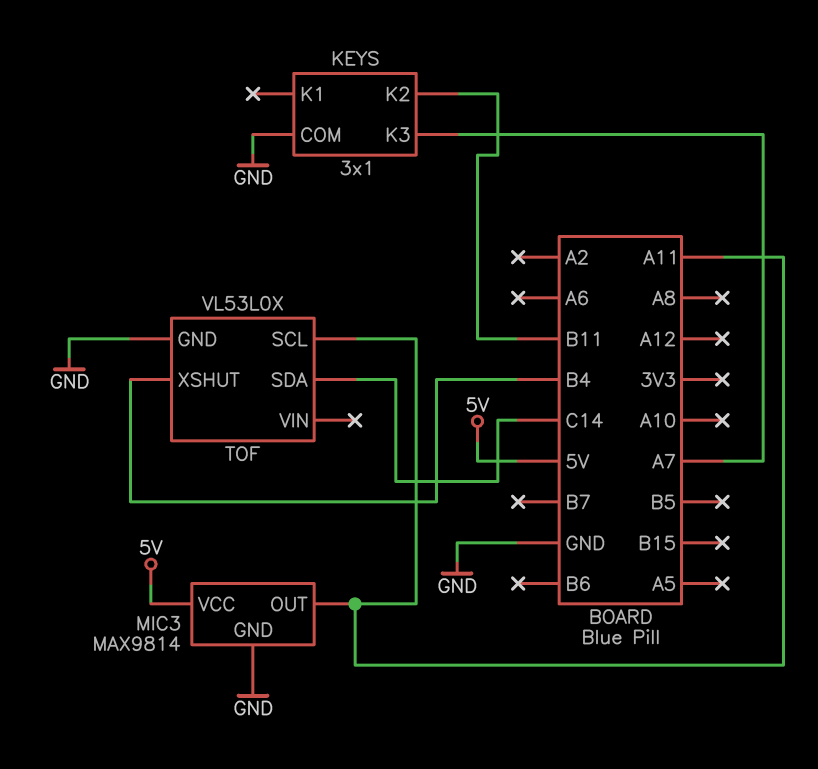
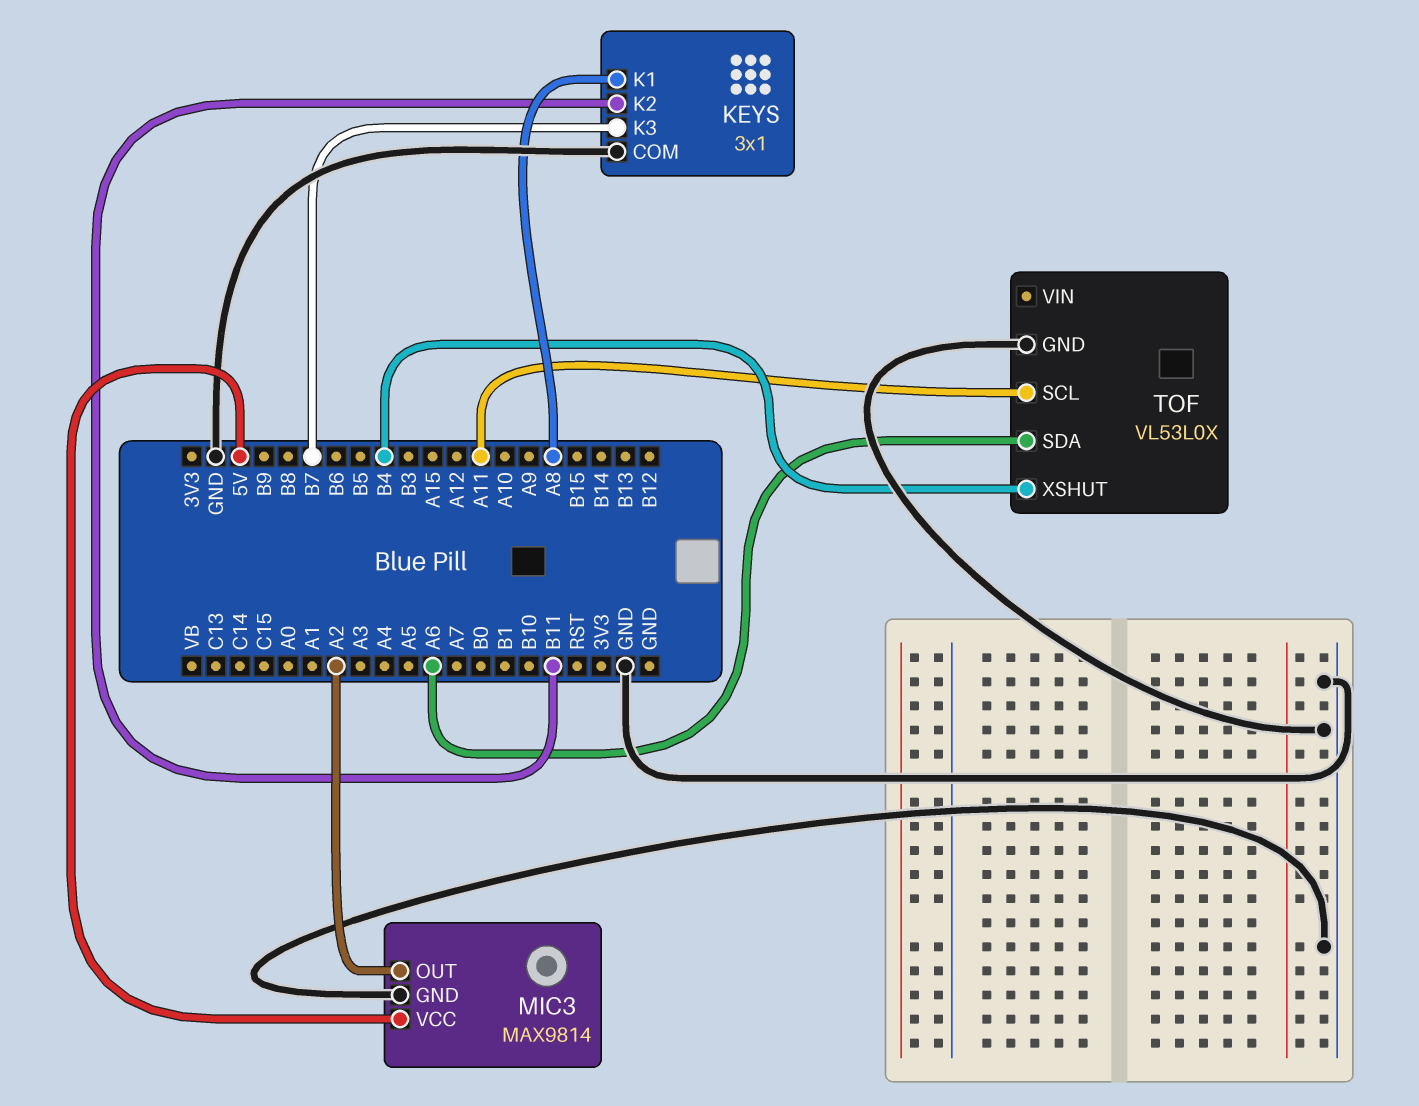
KEYS pin K1: none -> A8
KEYS pin K3: A7 -> B7
MIC3 pin OUT: A11 -> A2
TOF pin SDA: C14 -> A6

